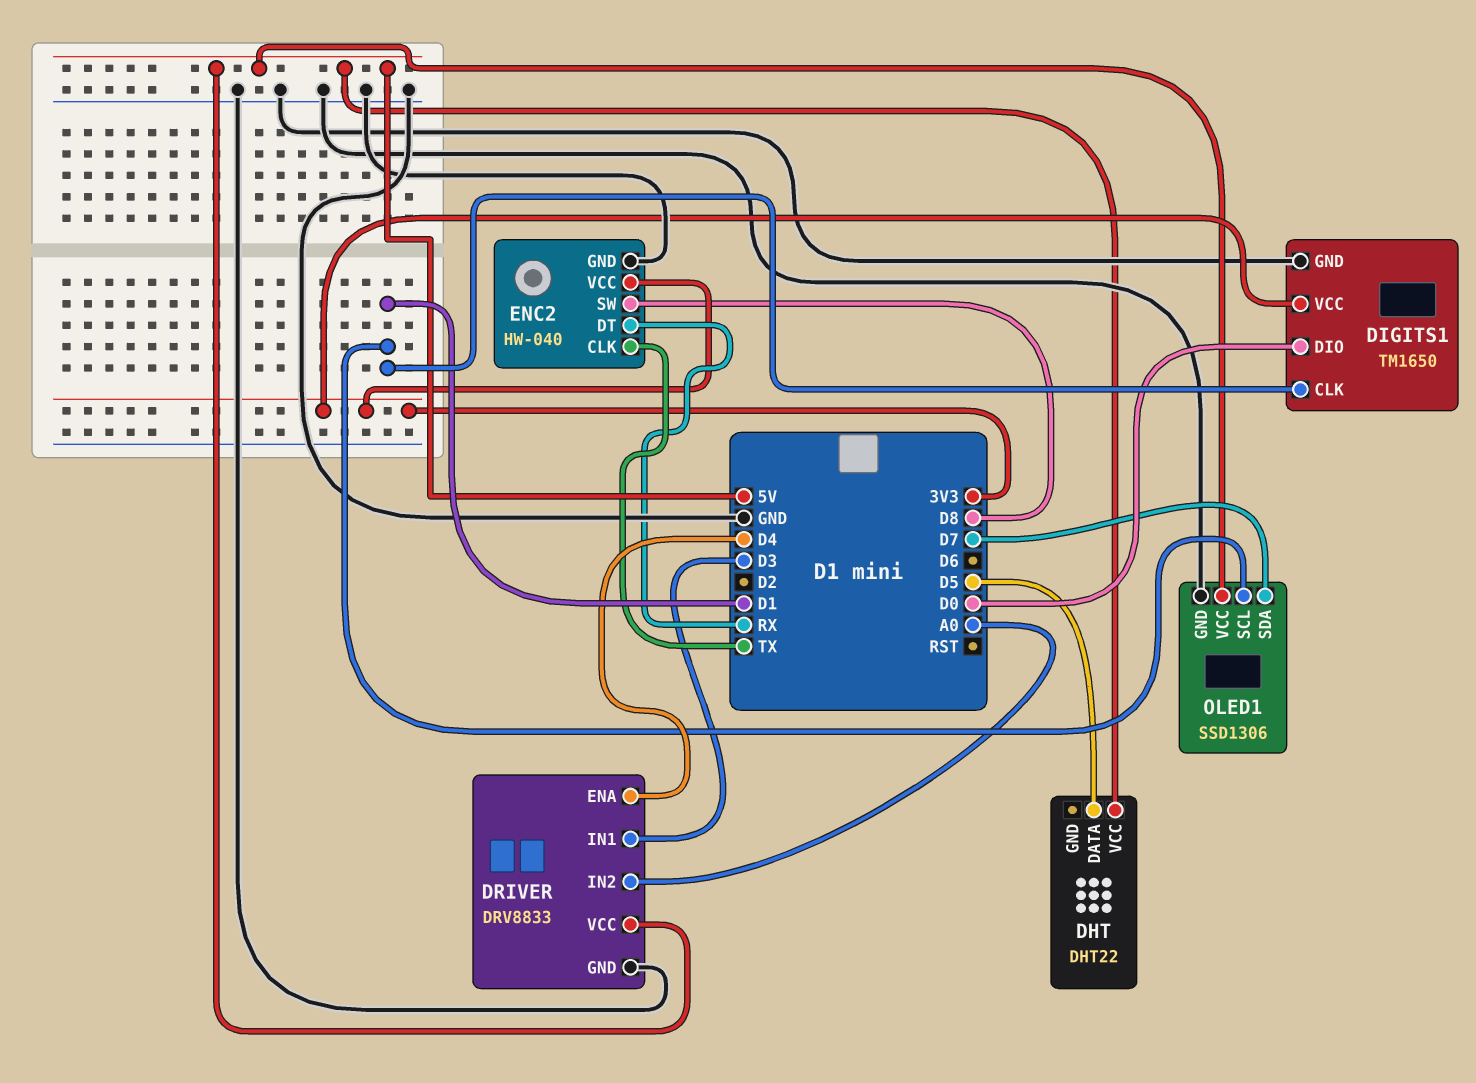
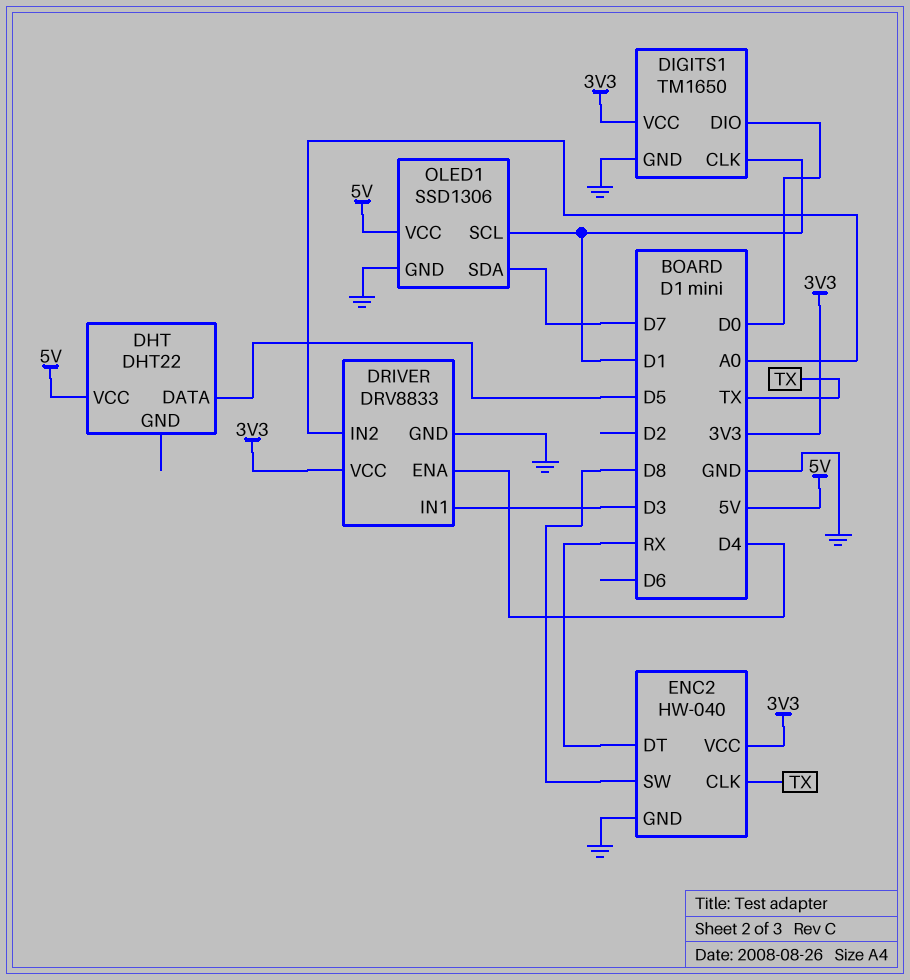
DRIVER pin VCC: 5V -> 3V3

